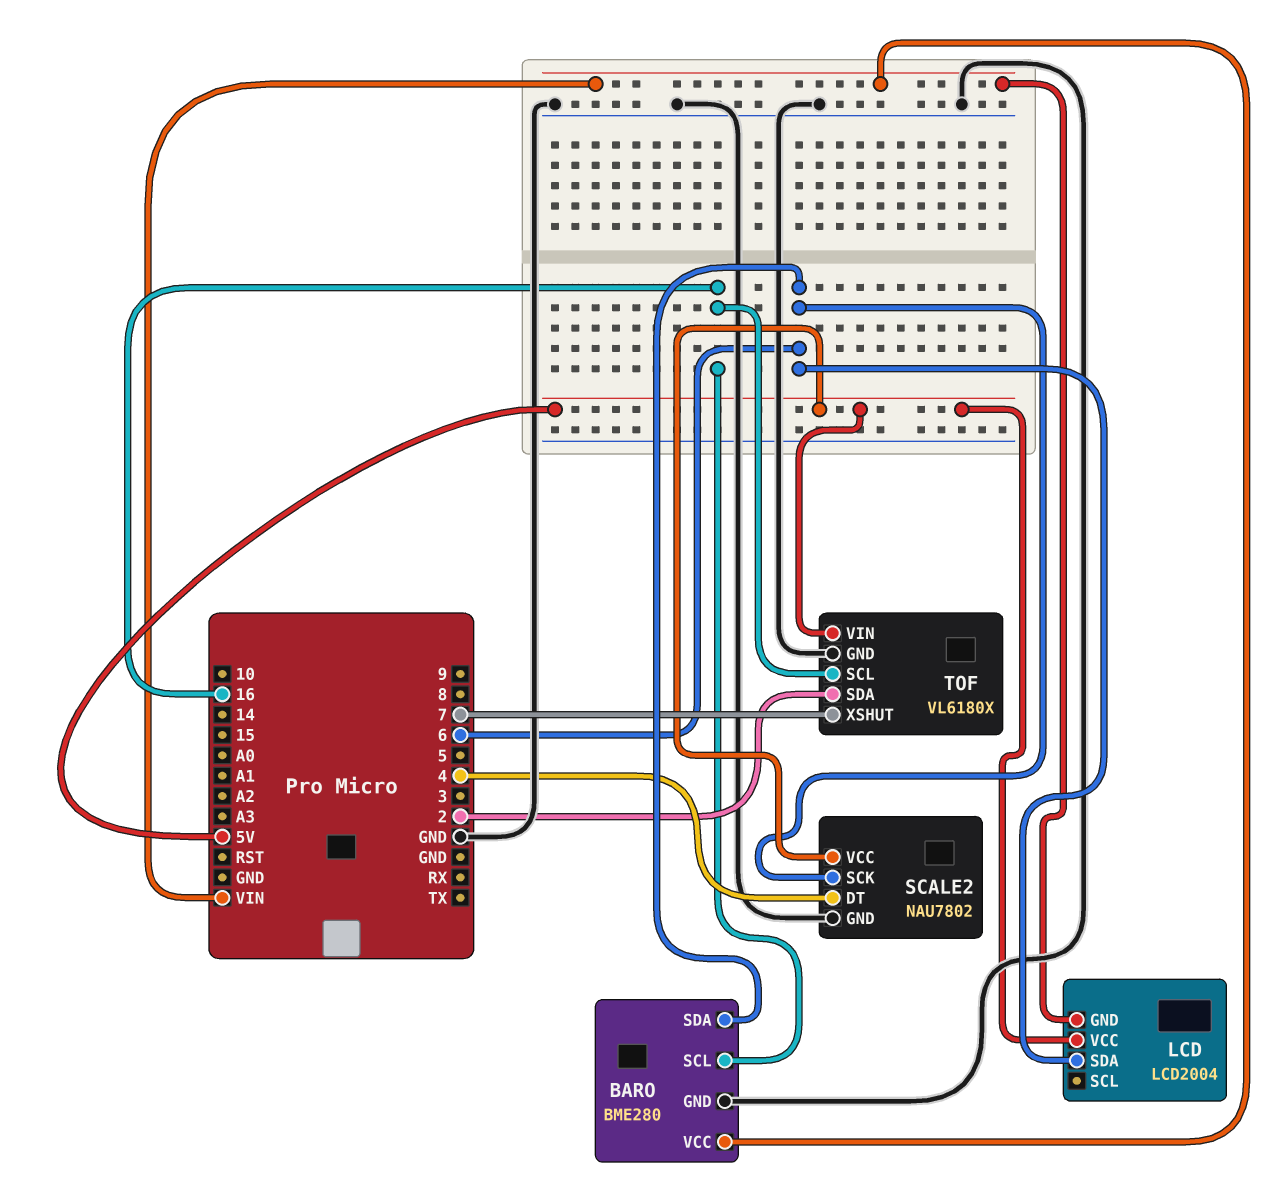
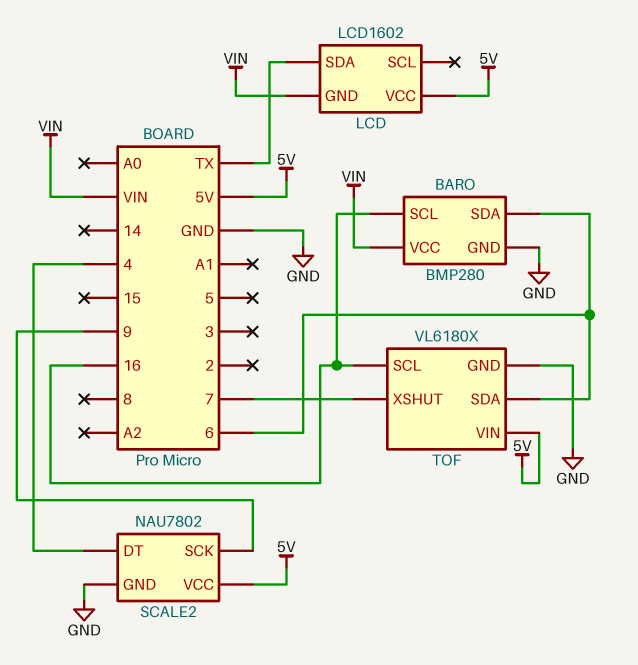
BARO: BME280 -> BMP280
LCD: LCD2004 -> LCD1602
LCD pin SDA: 6 -> TX
SCALE2 pin SCK: 6 -> 9
TOF pin SDA: 2 -> 6

